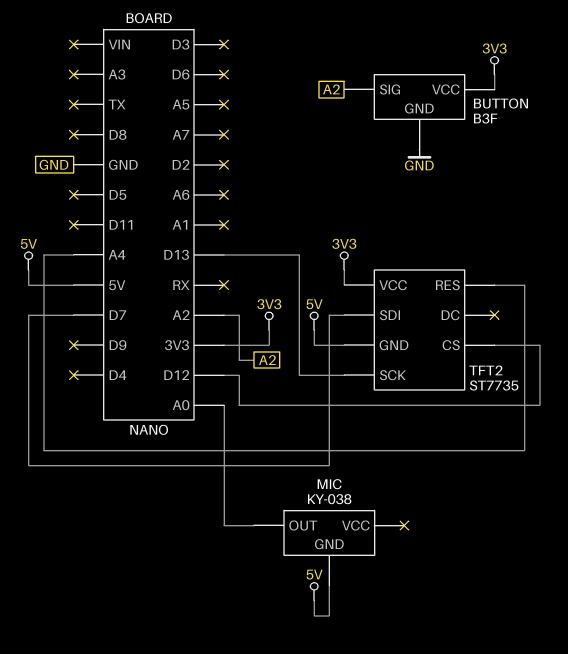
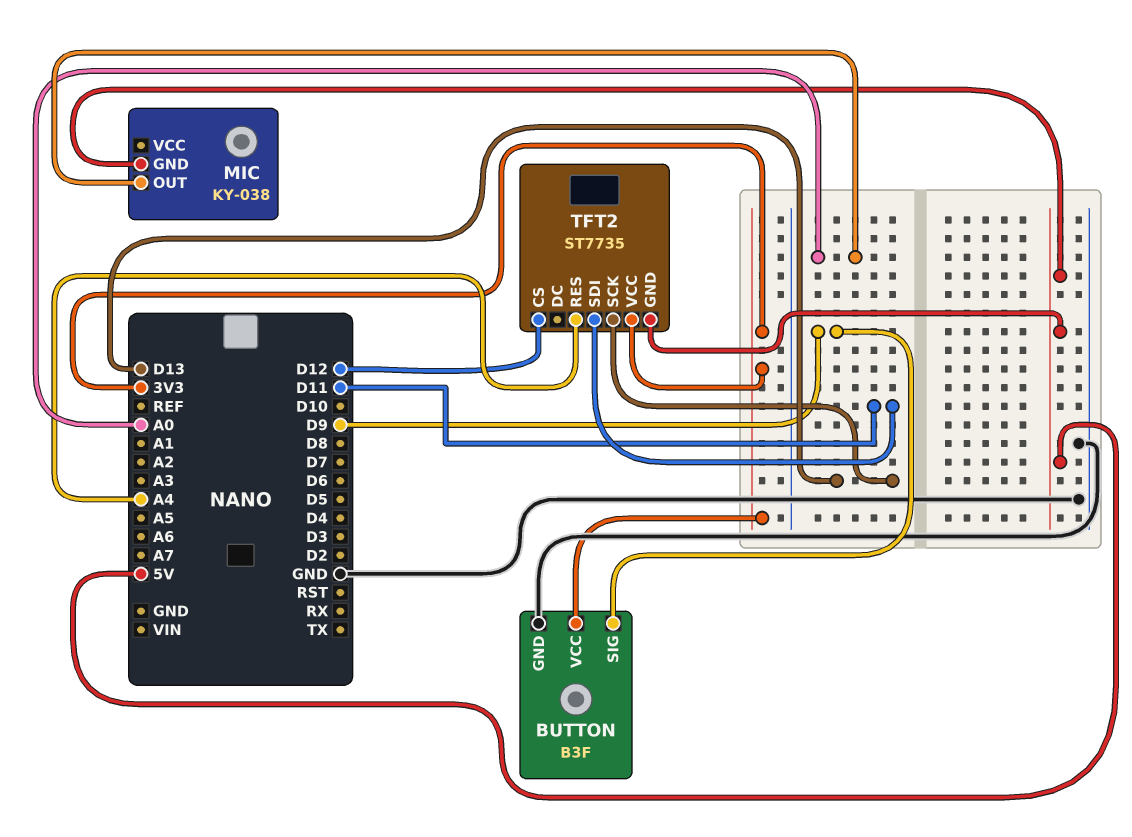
BUTTON pin SIG: A2 -> D9
TFT2 pin SDI: D7 -> D11

